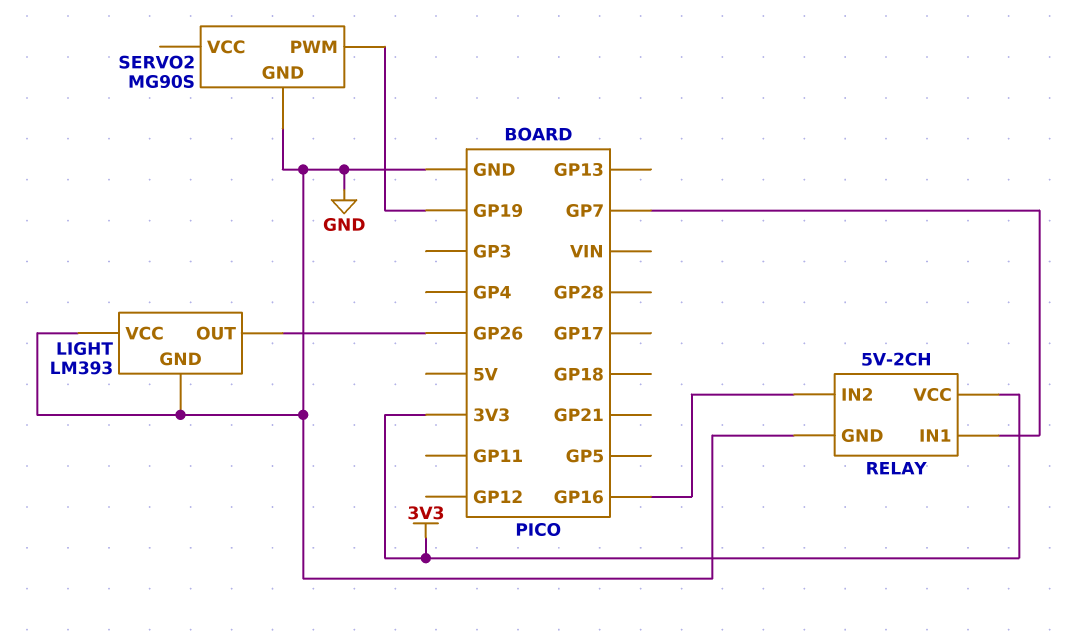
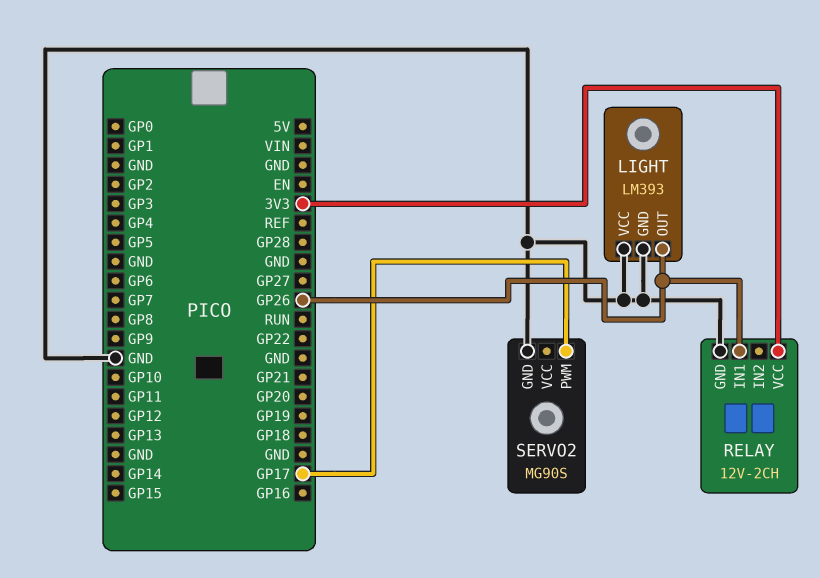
RELAY: 5V-2CH -> 12V-2CH
RELAY pin IN1: GP7 -> GP26
RELAY pin IN2: GP16 -> none
SERVO2 pin PWM: GP19 -> GP17

